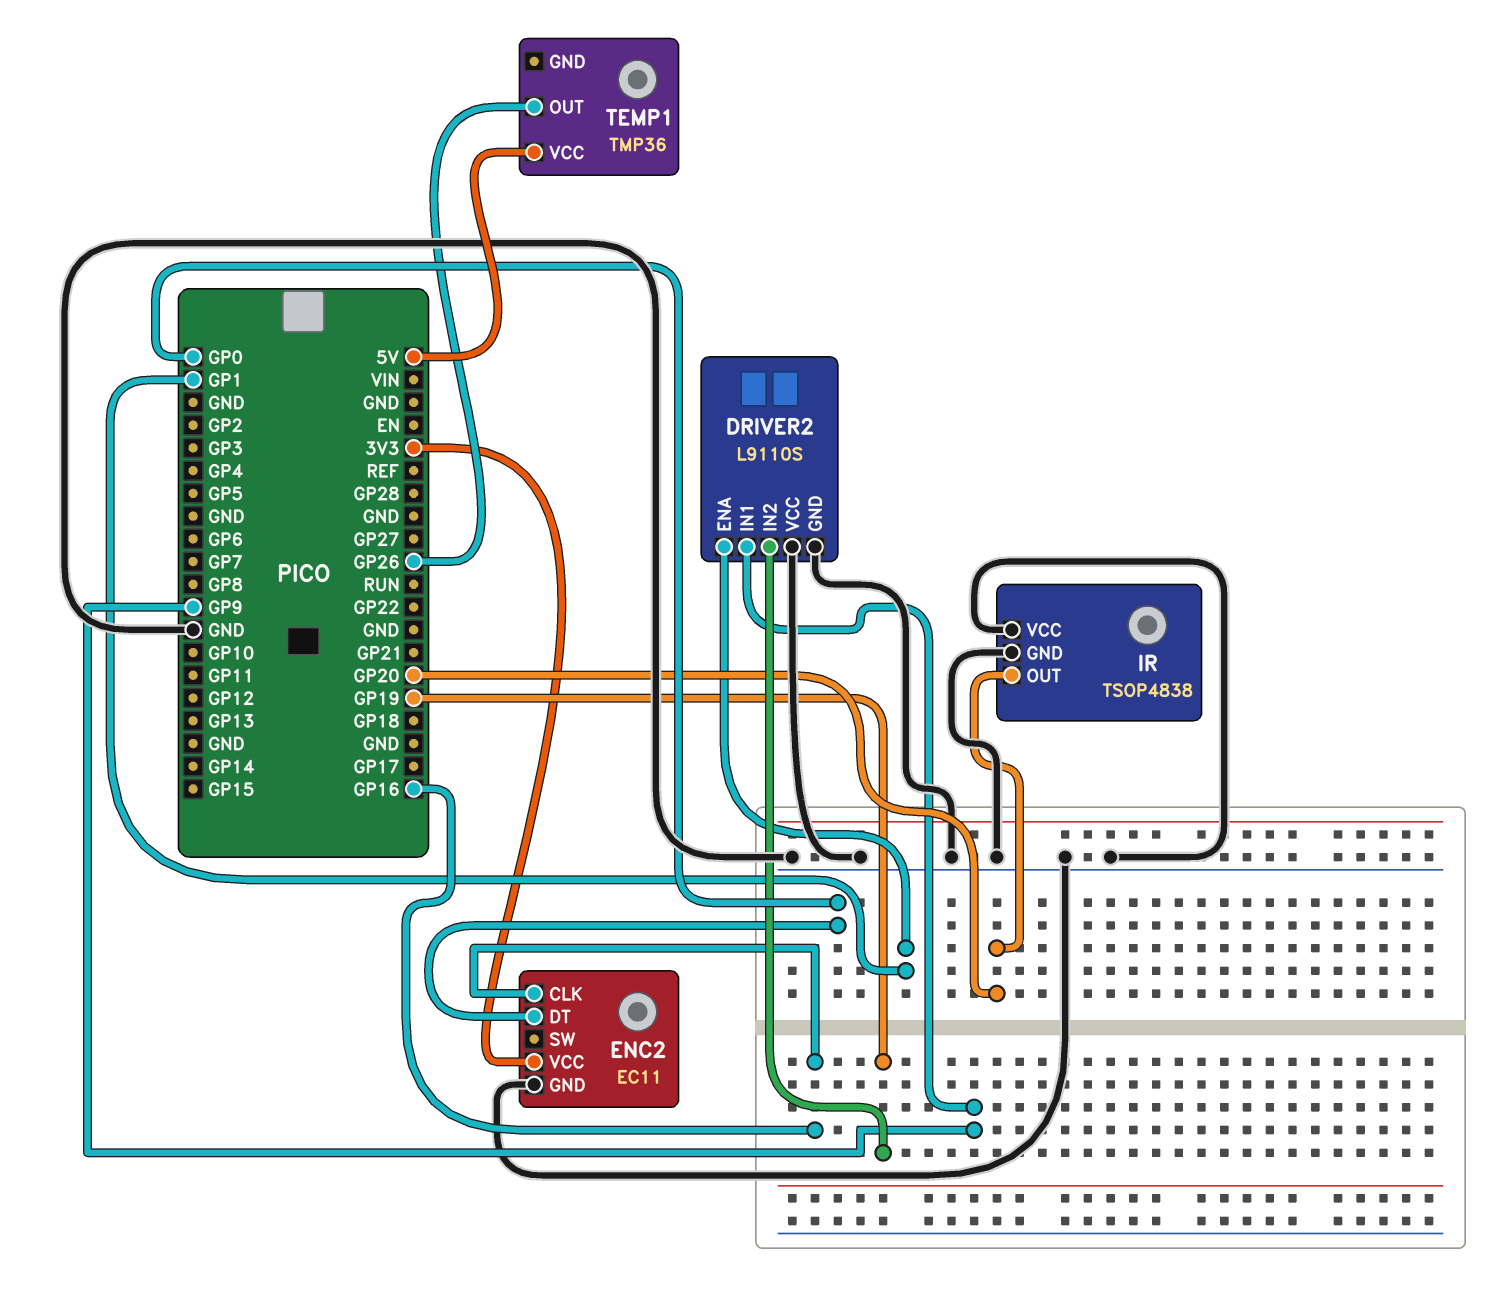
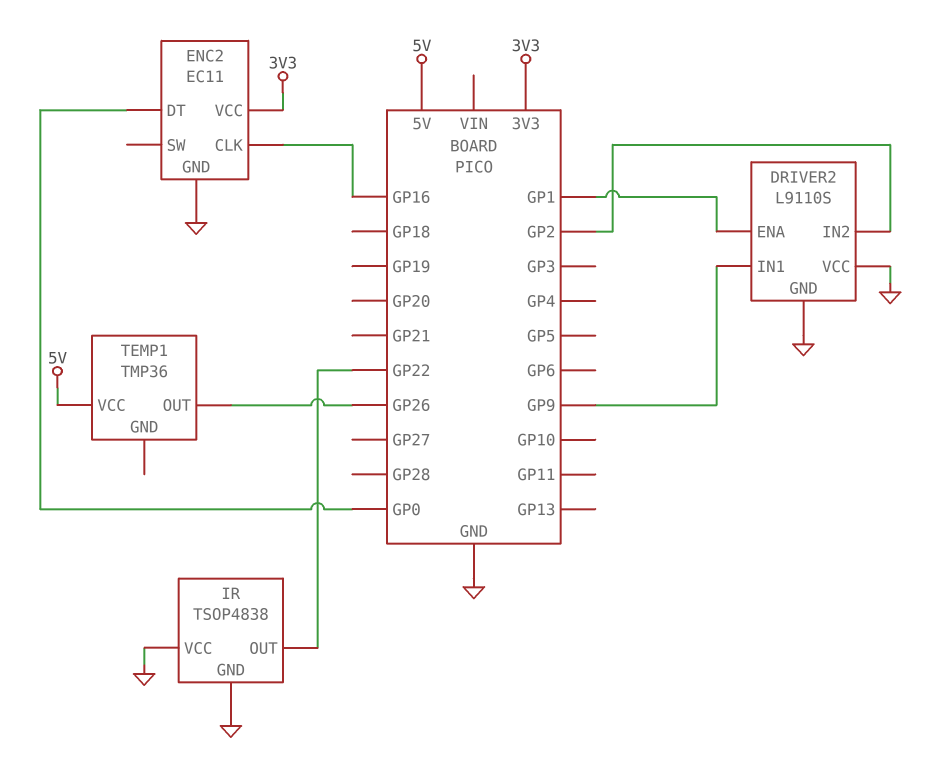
DRIVER2 pin IN2: GP19 -> GP2
IR pin OUT: GP20 -> GP22

